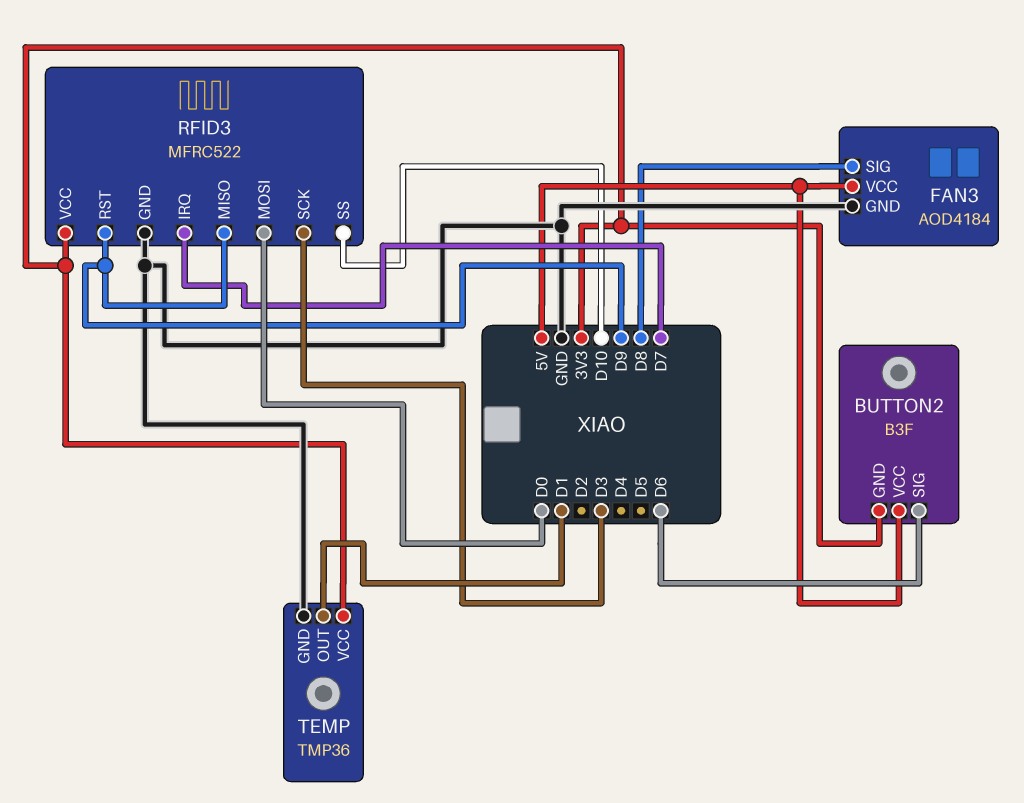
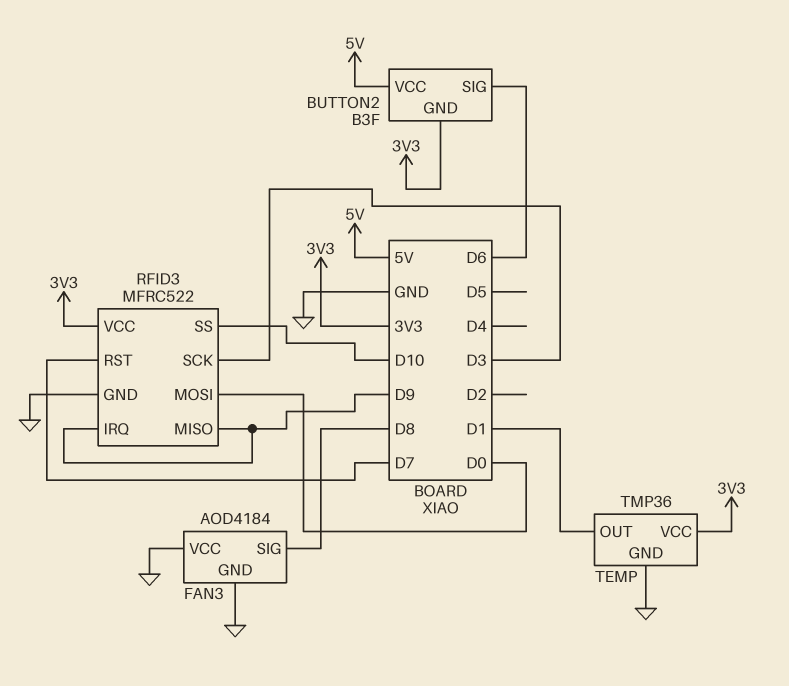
FAN3 pin VCC: 5V -> GND
RFID3 pin IRQ: D7 -> D9
RFID3 pin RST: D9 -> D7

